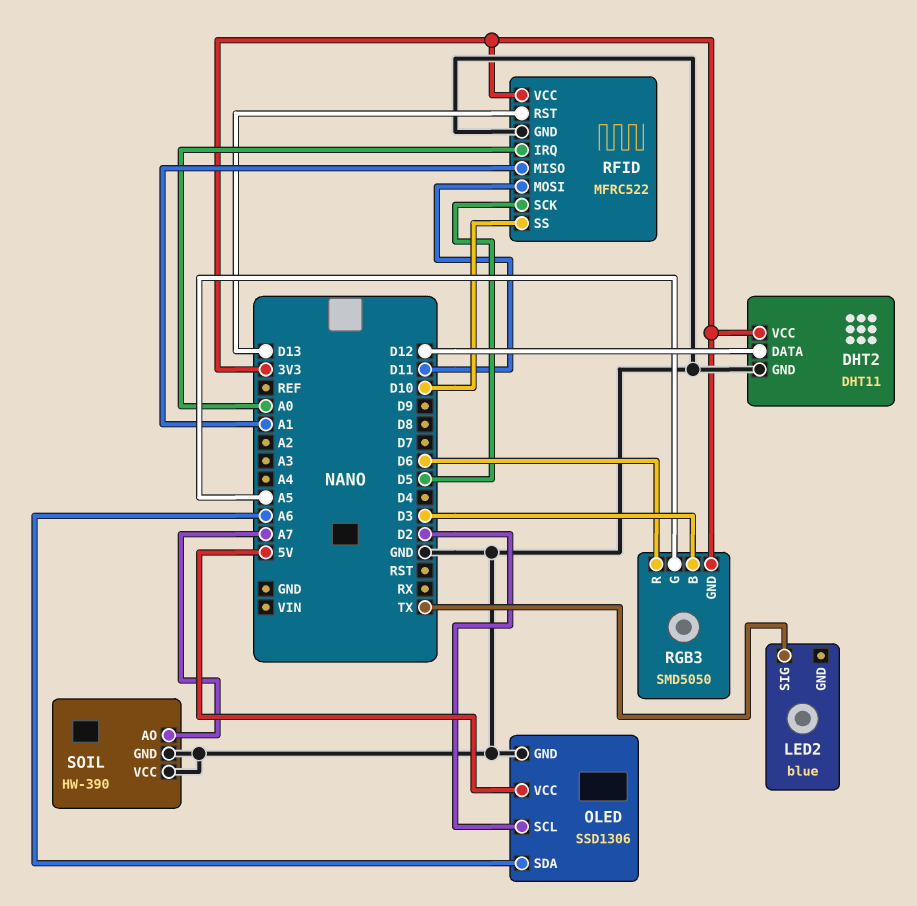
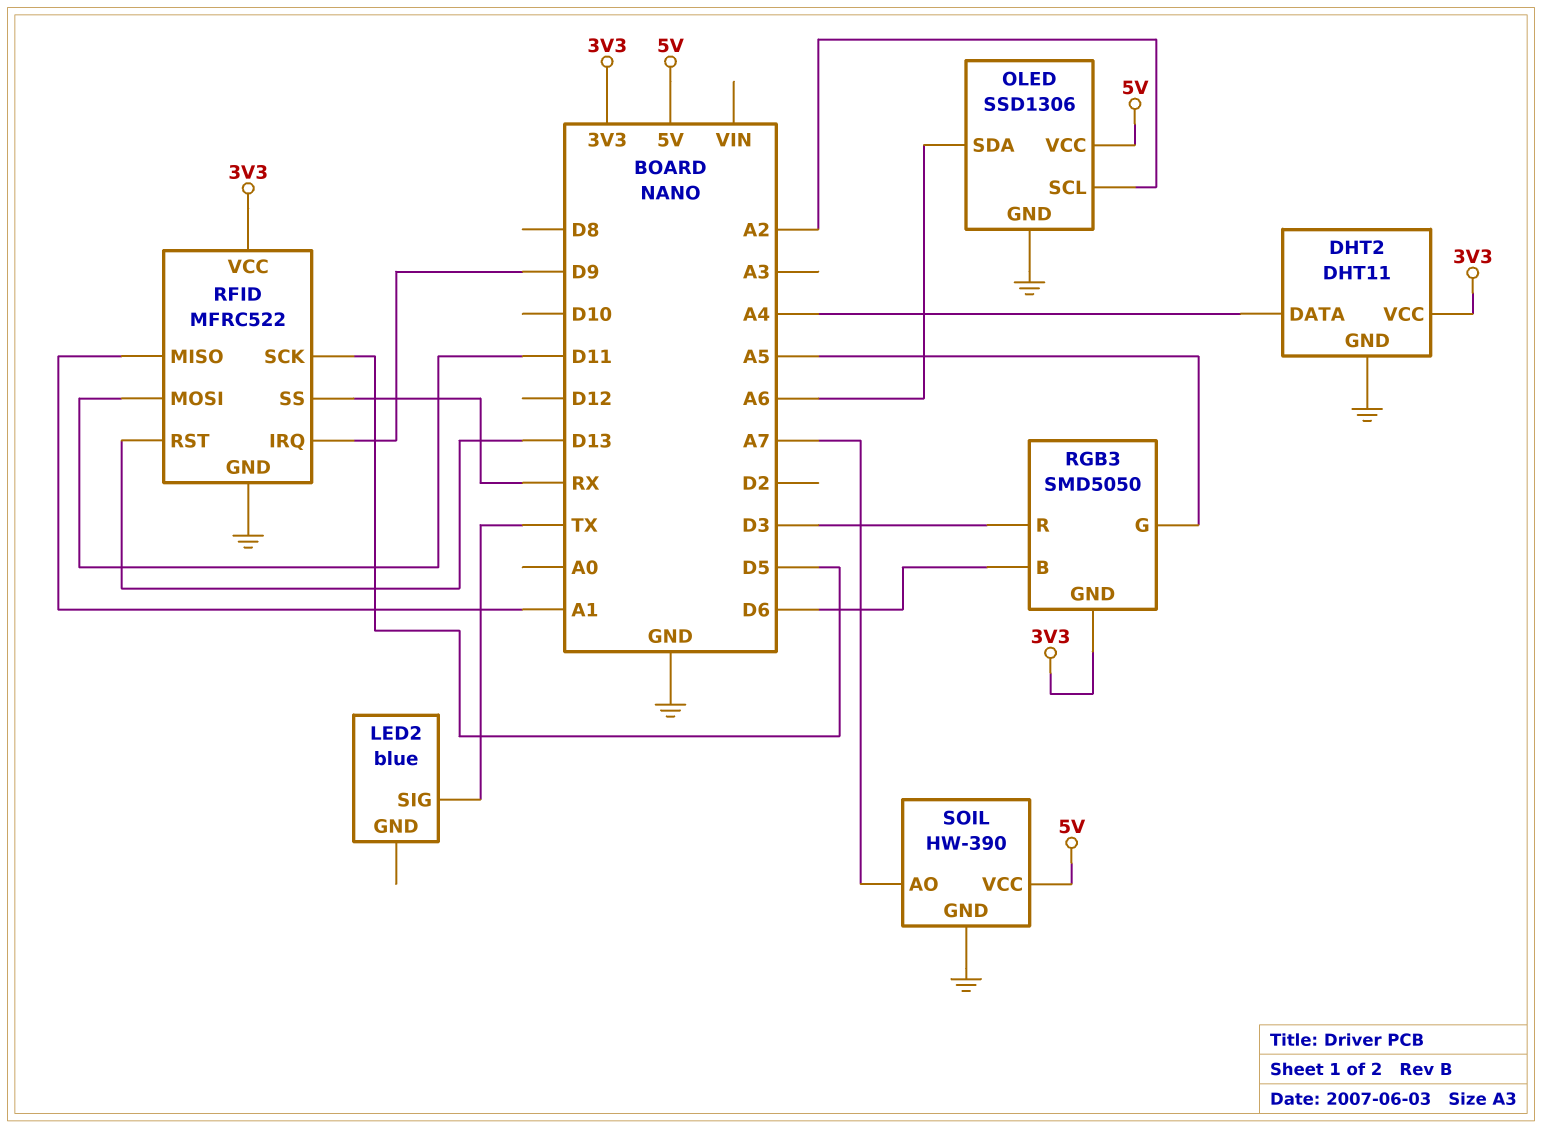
DHT2 pin DATA: D12 -> A4
OLED pin SCL: D2 -> A2
RFID pin IRQ: A0 -> D9
RFID pin SS: D10 -> RX
RGB3 pin B: D3 -> D6
RGB3 pin R: D6 -> D3
SOIL pin VCC: GND -> 5V

